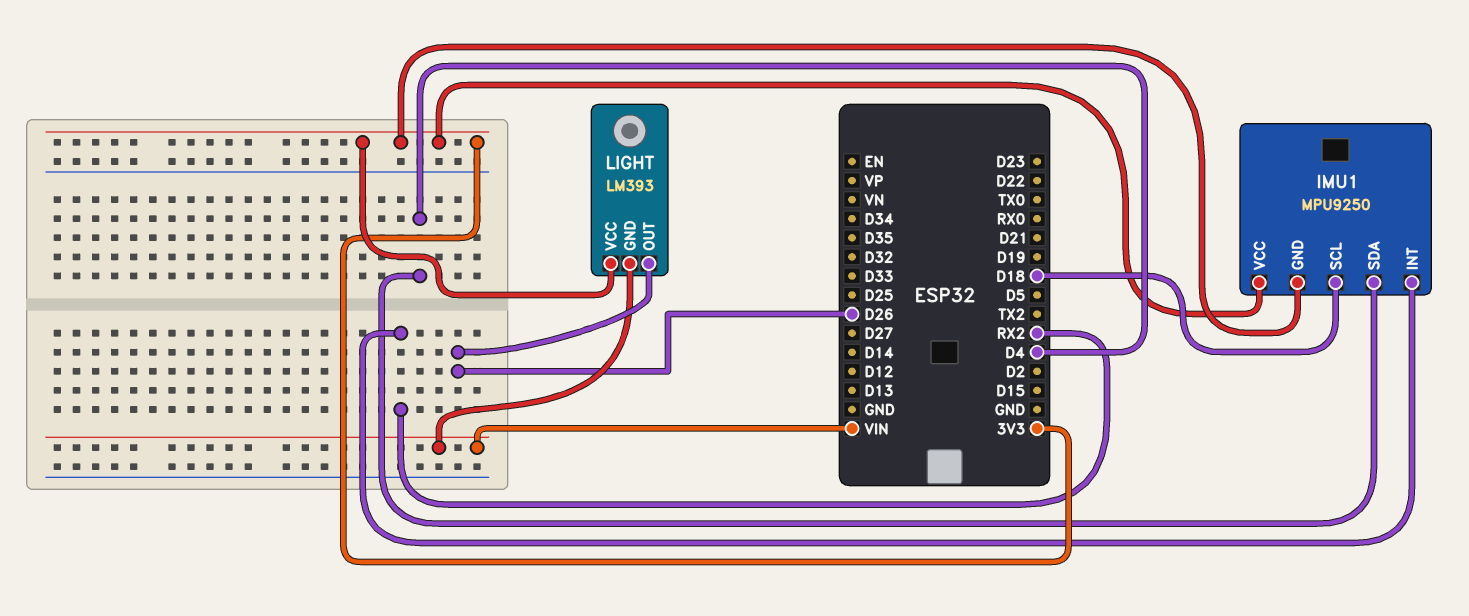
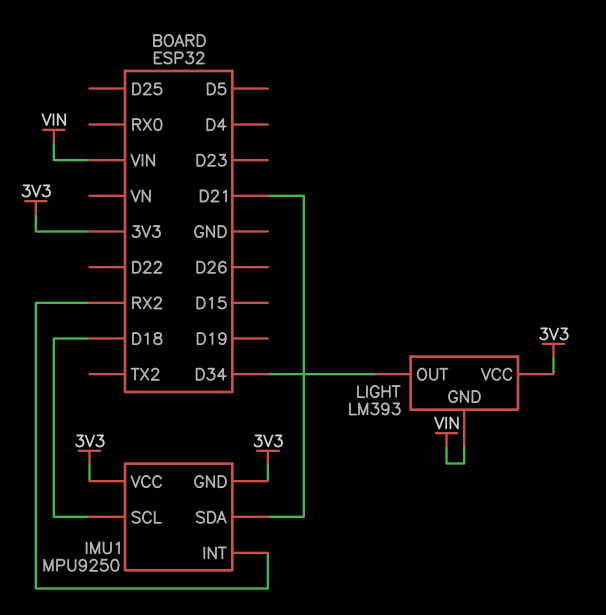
IMU1 pin SDA: D4 -> D21
LIGHT pin OUT: D26 -> D34

